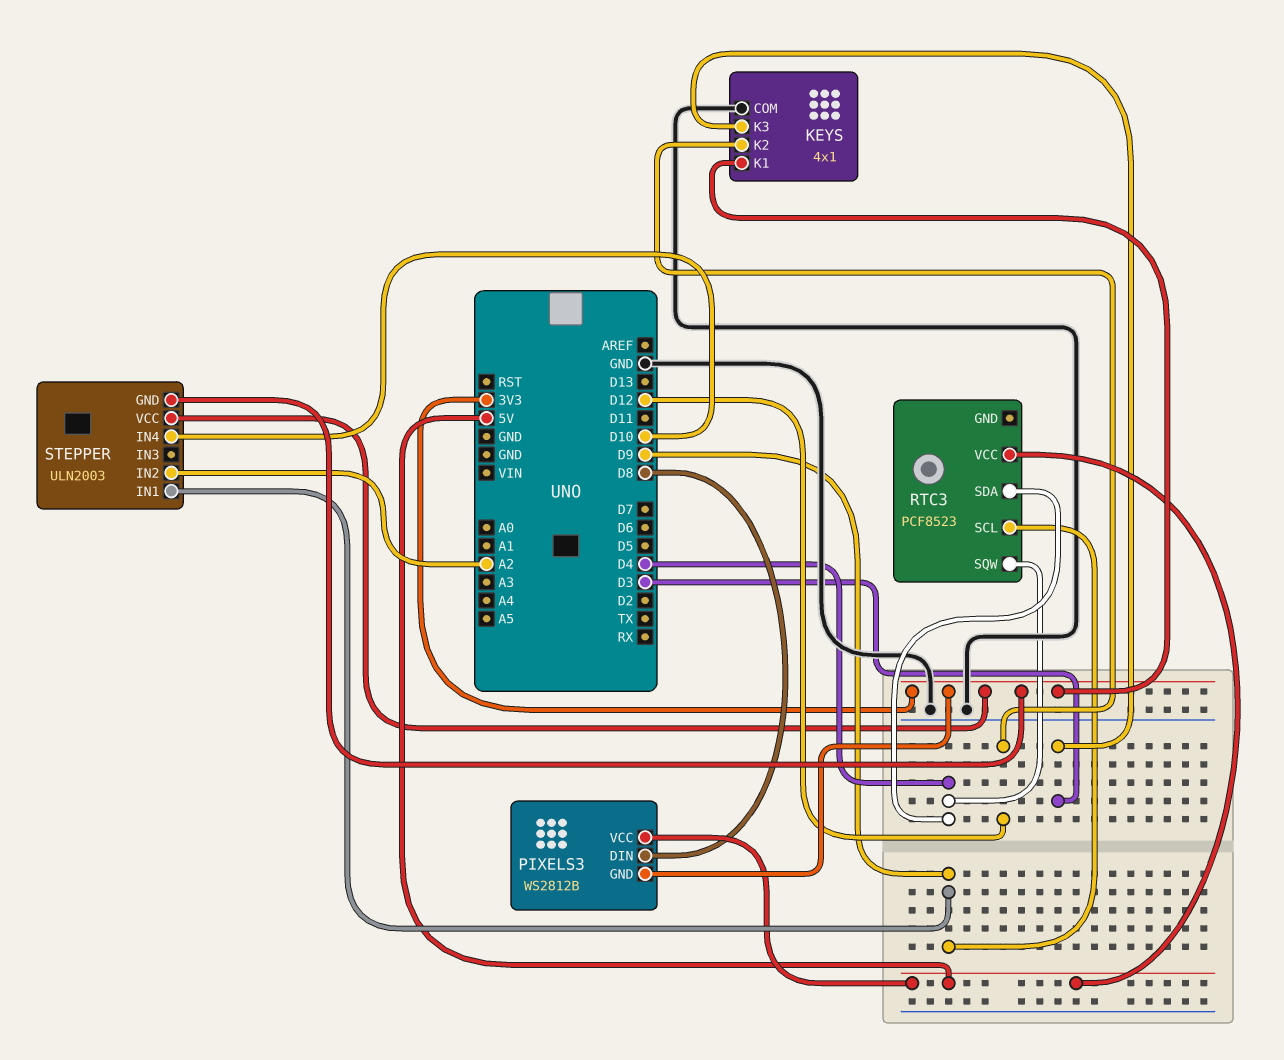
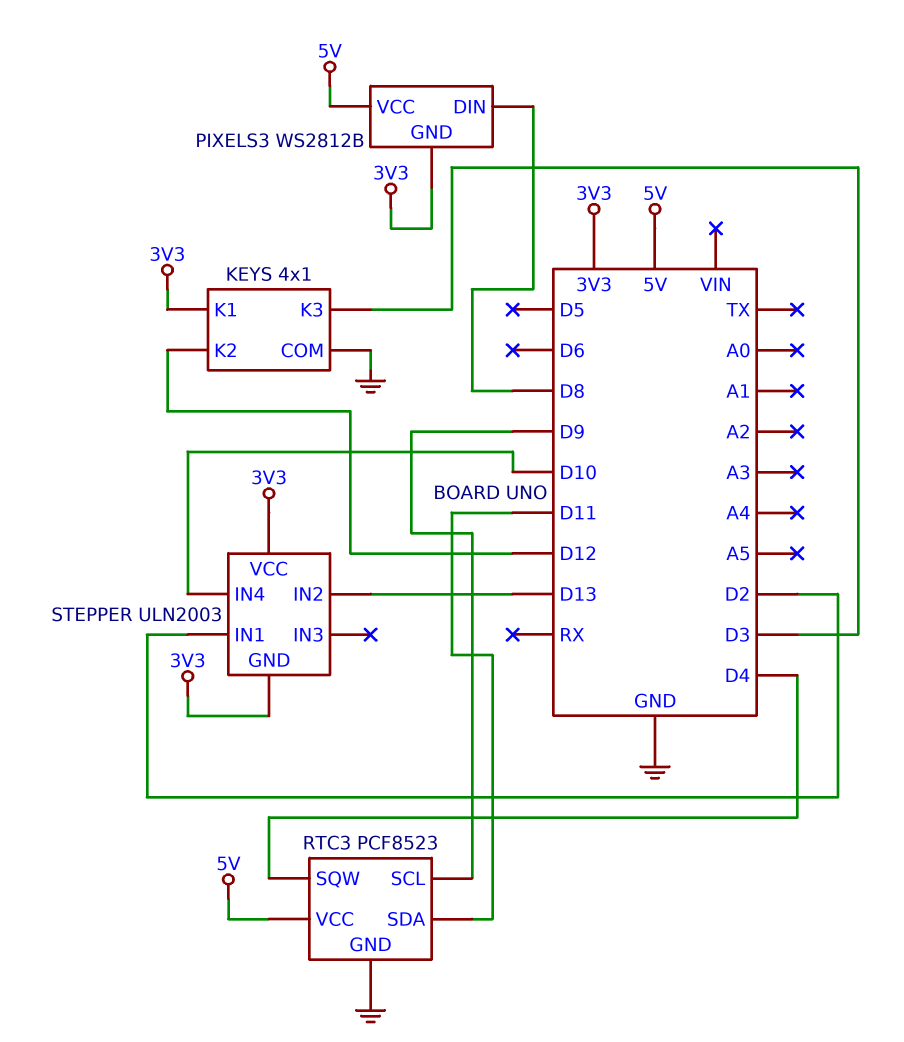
RTC3 pin GND: none -> GND
RTC3 pin SDA: D4 -> D11
STEPPER pin IN1: D9 -> D2
STEPPER pin IN2: A2 -> D13

